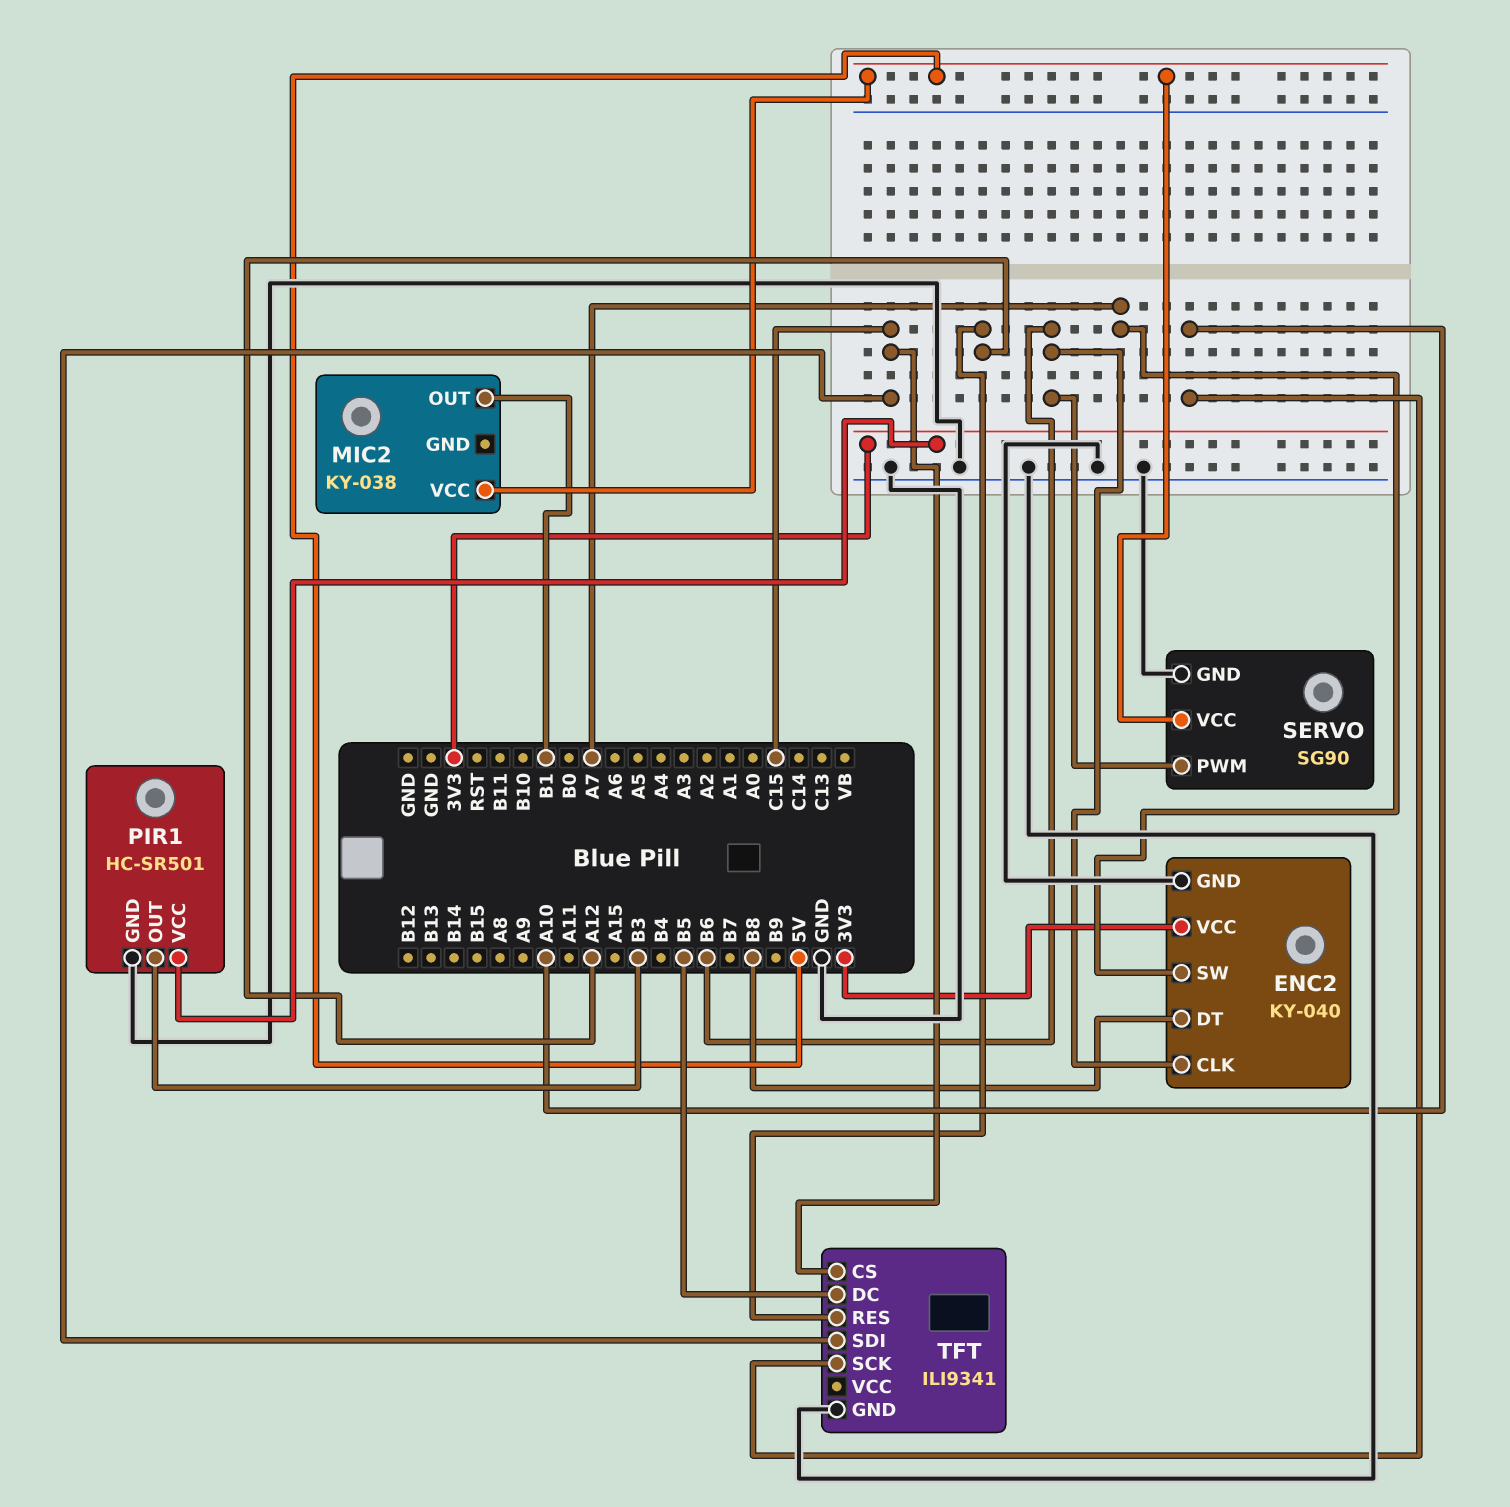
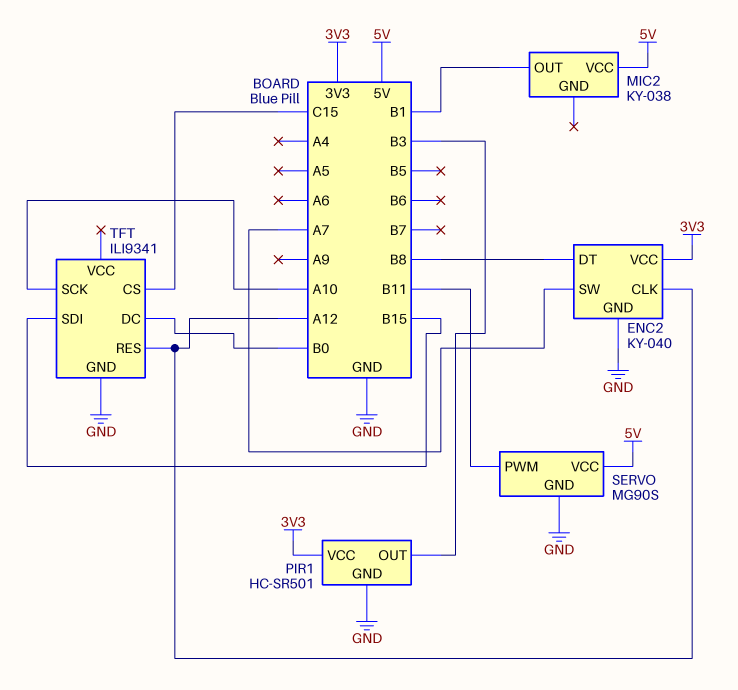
ENC2 pin CLK: B6 -> A12
SERVO: SG90 -> MG90S
SERVO pin PWM: B6 -> B11
TFT pin DC: B5 -> B0
TFT pin SDI: C15 -> B15

